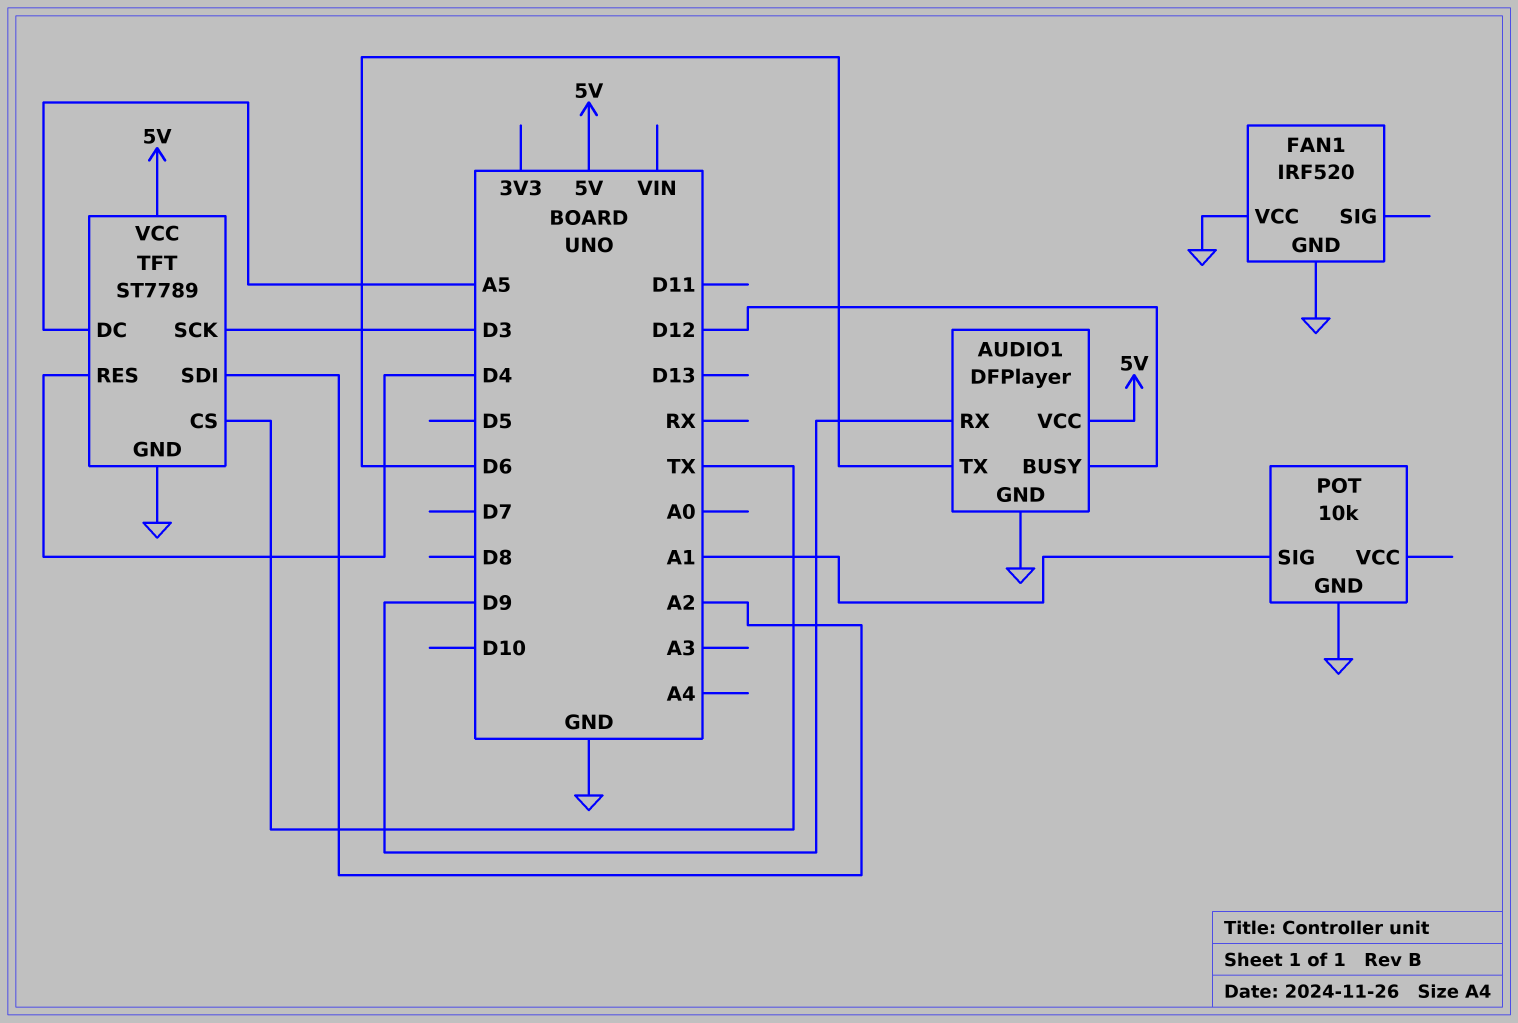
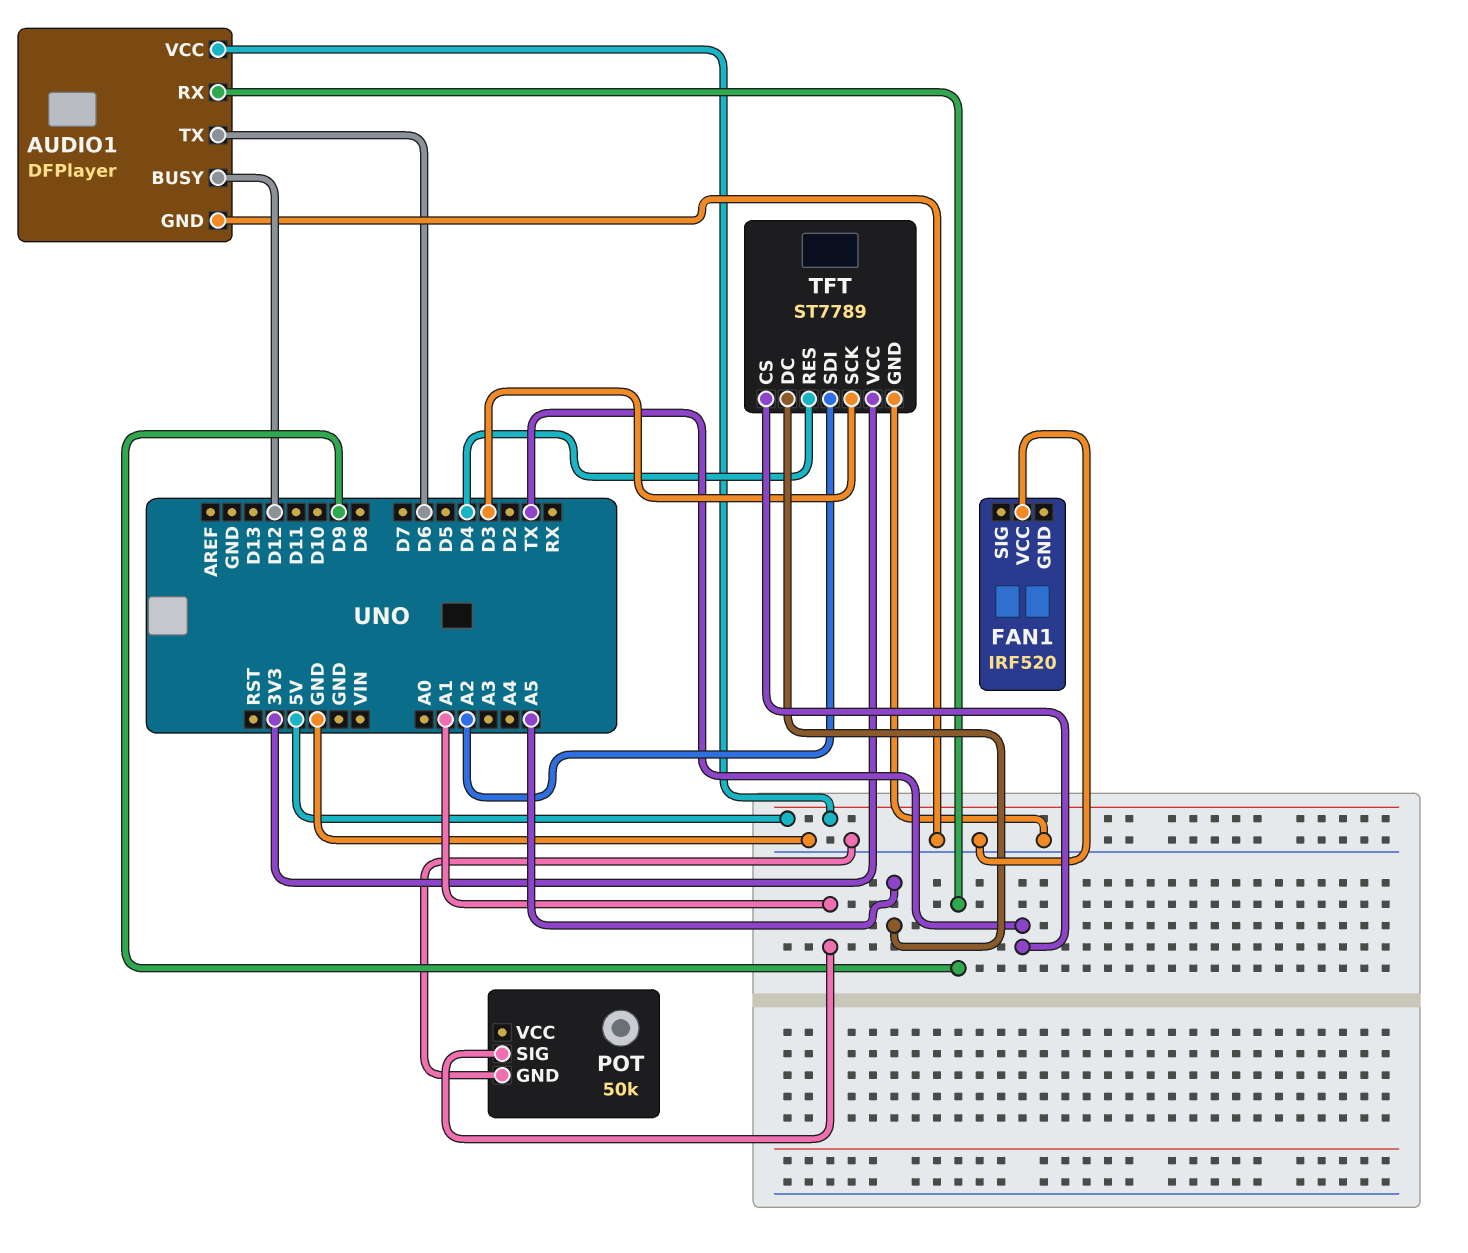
FAN1 pin GND: GND -> none
POT: 10k -> 50k
TFT pin VCC: 5V -> 3V3

